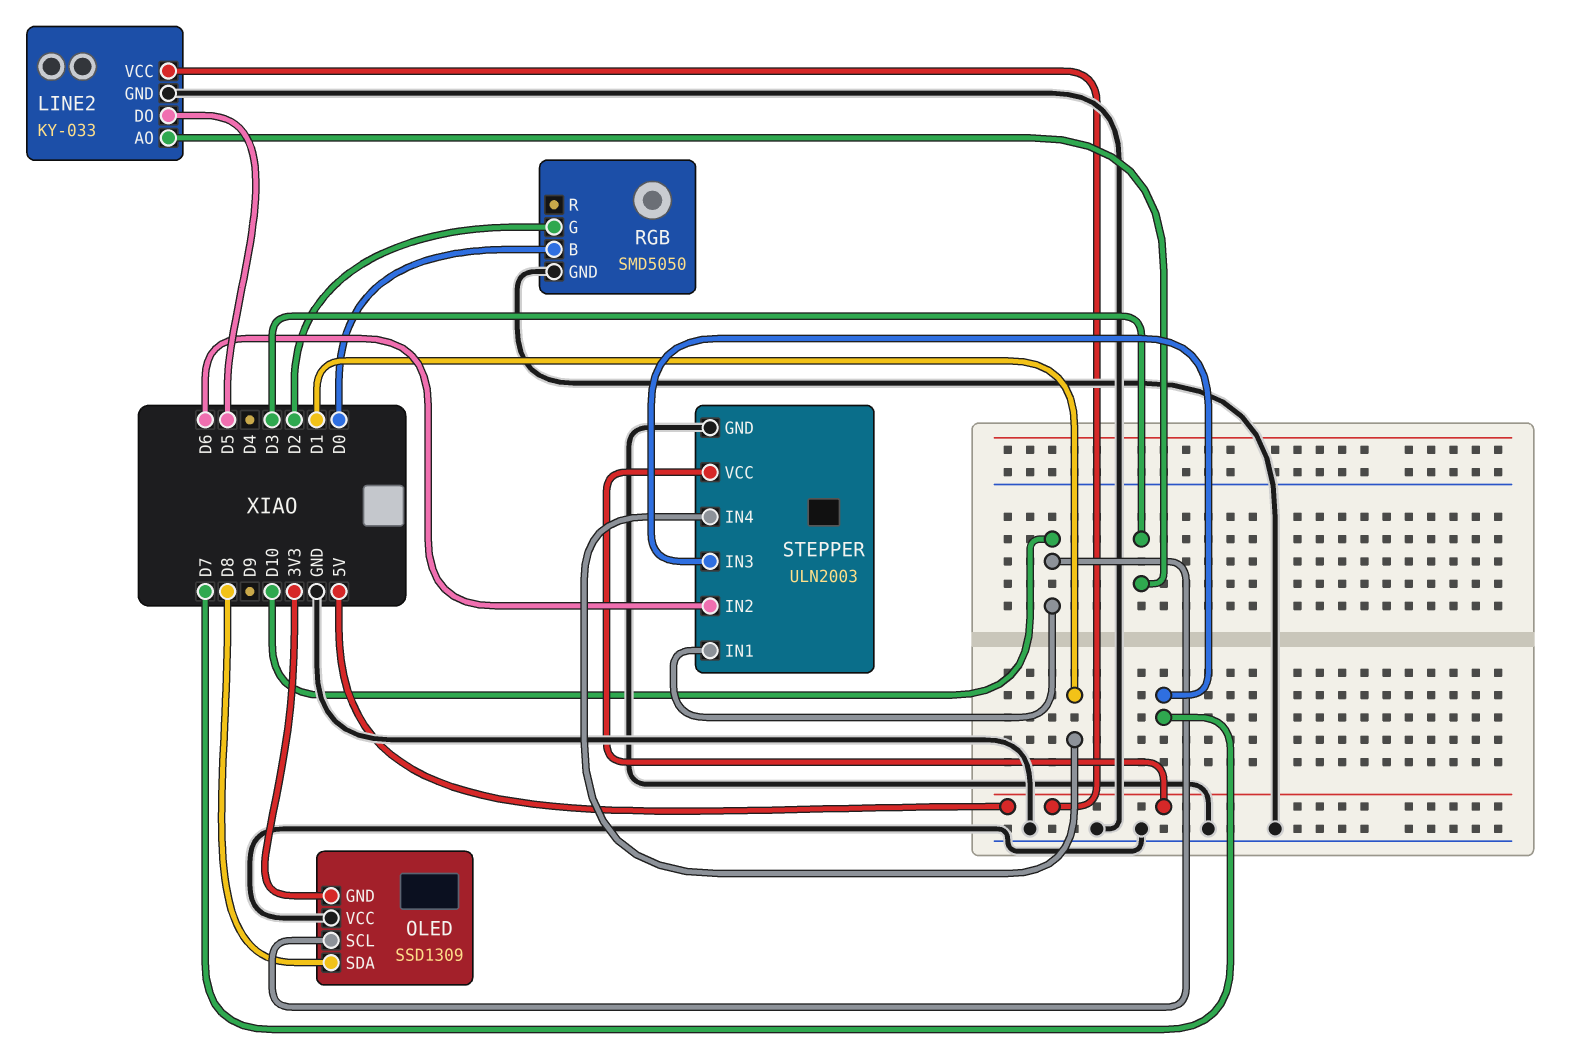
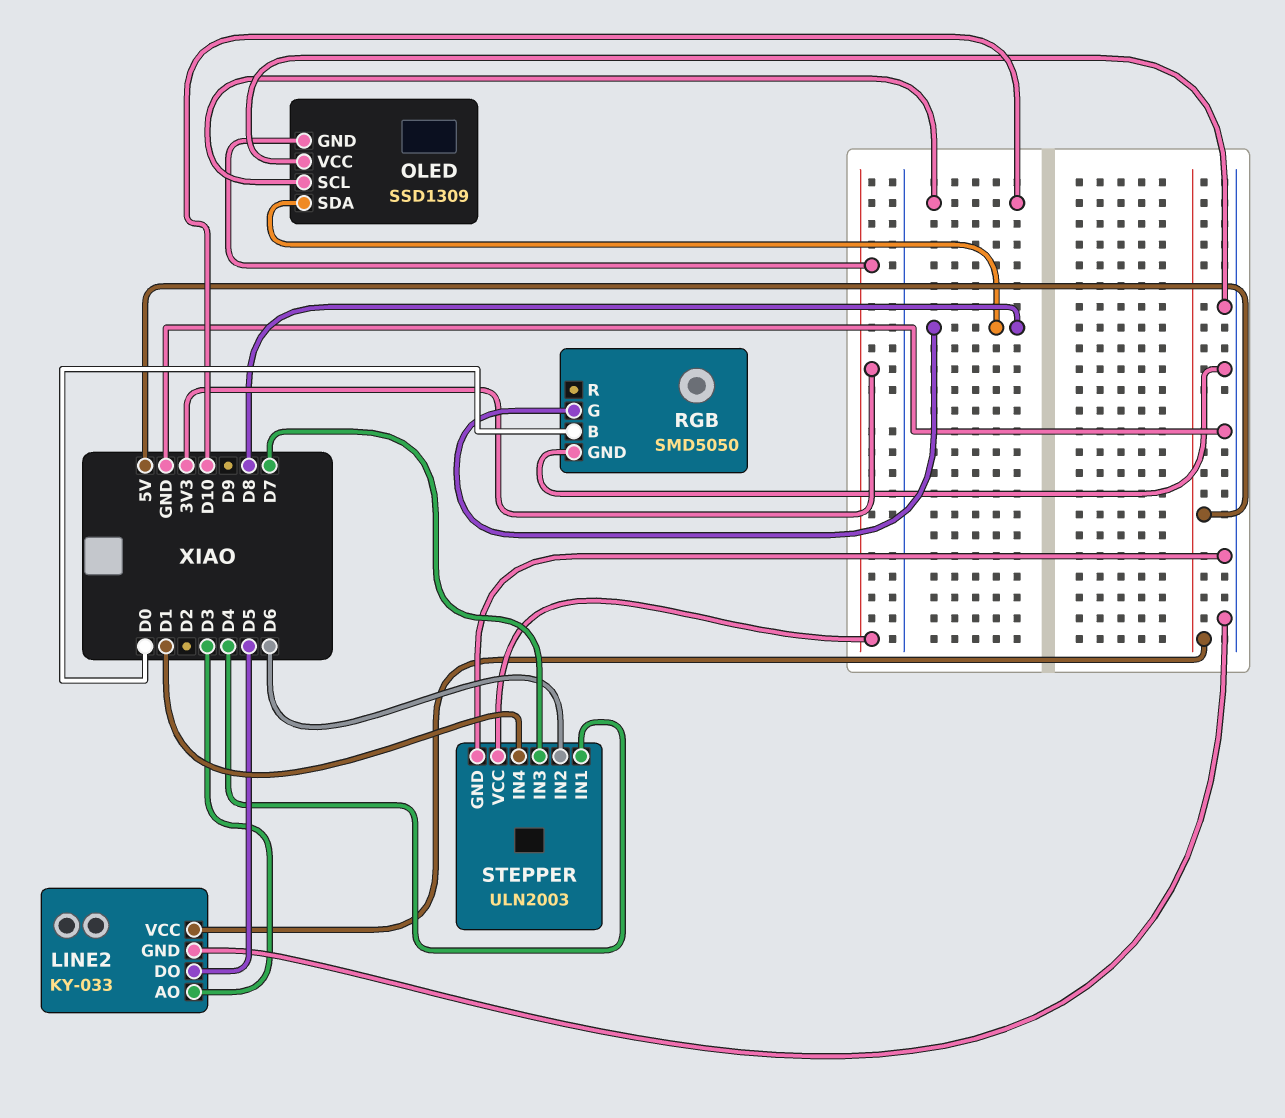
RGB pin G: D2 -> D8
STEPPER pin IN1: D10 -> D4
STEPPER pin VCC: 5V -> 3V3

